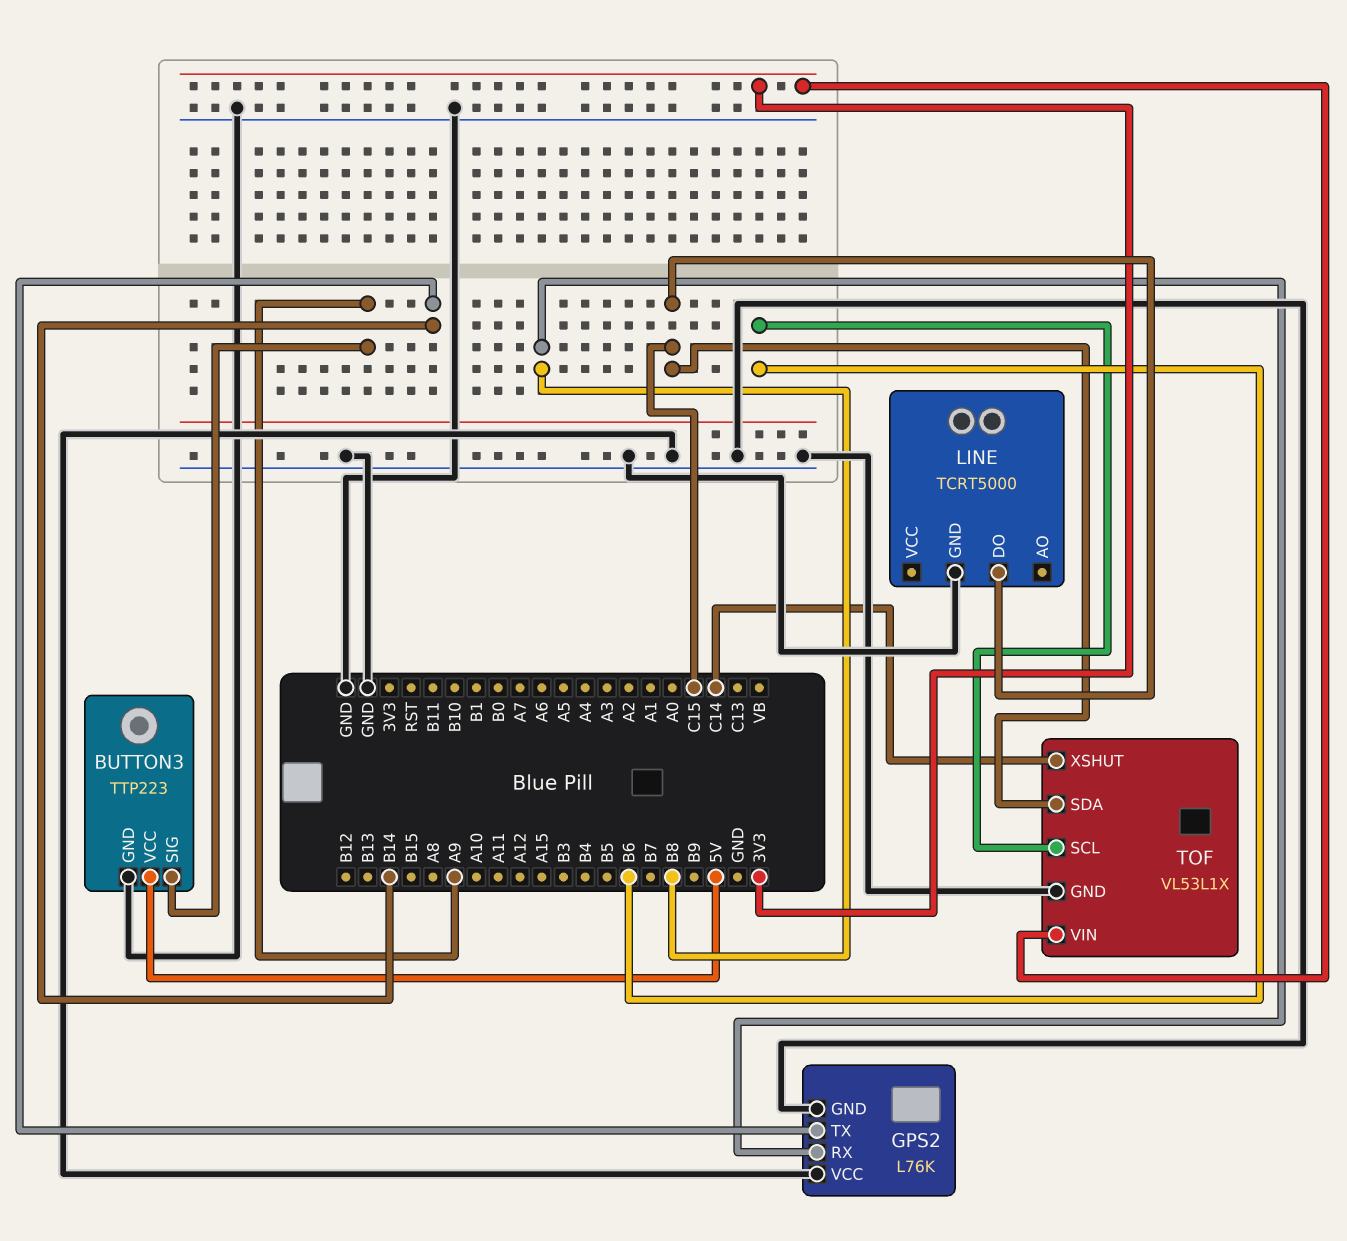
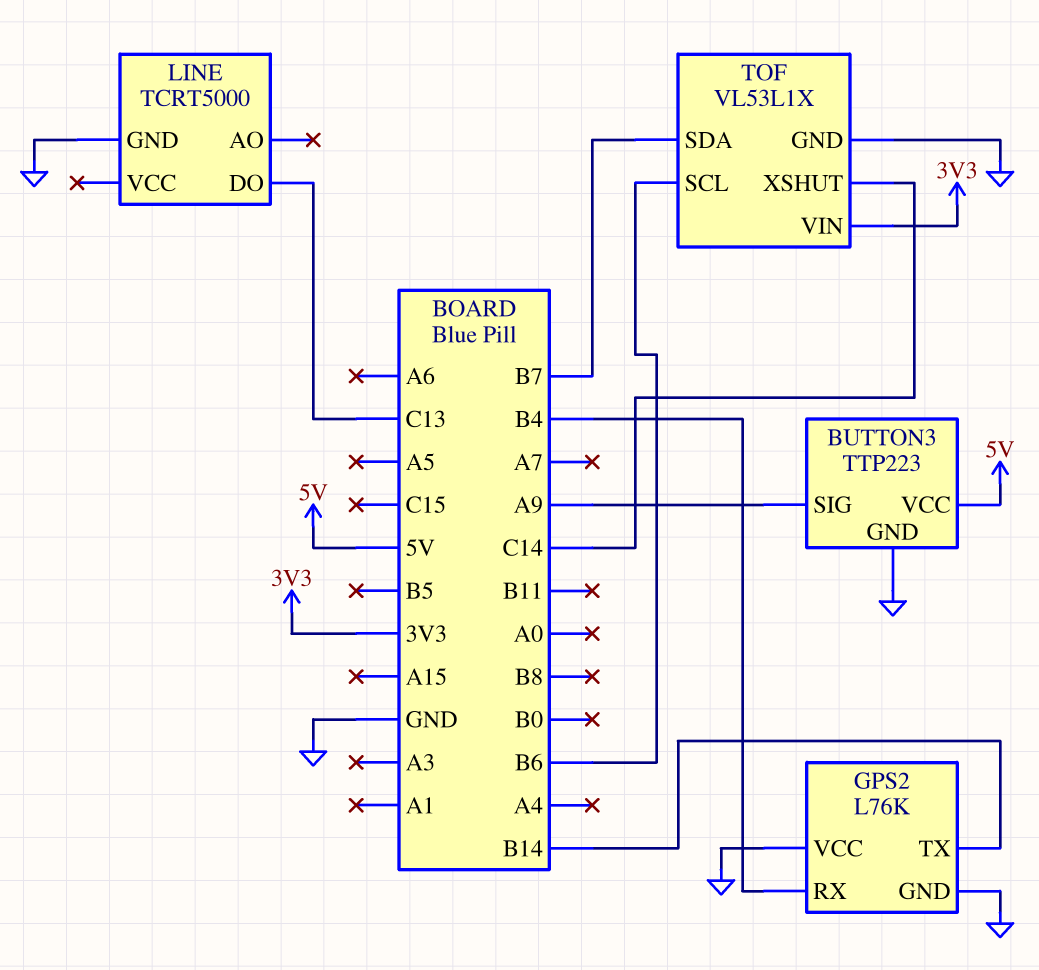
GPS2 pin RX: B8 -> B4
LINE pin DO: C15 -> C13
TOF pin SDA: C15 -> B7

